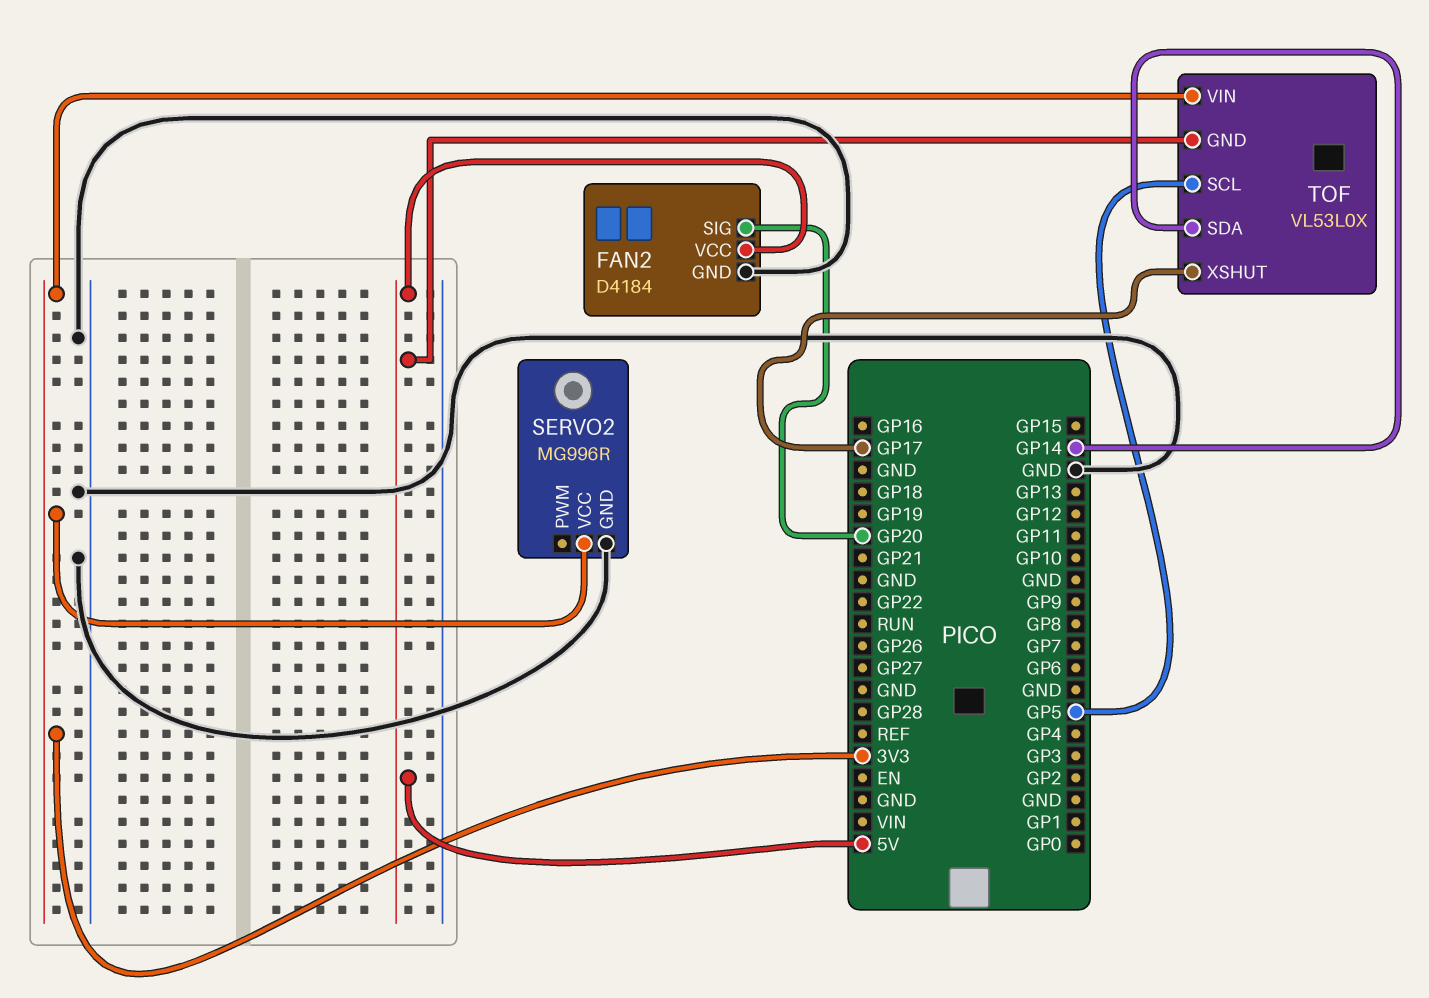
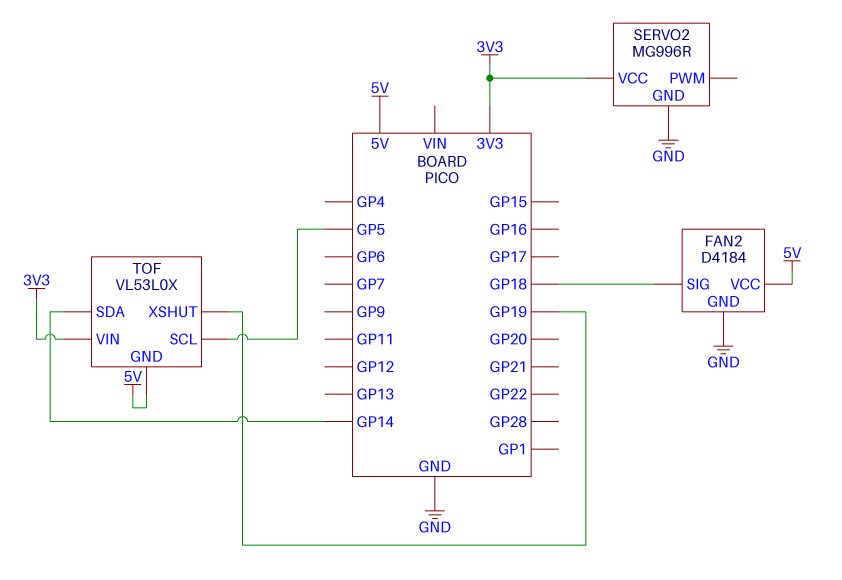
FAN2 pin SIG: GP20 -> GP18
TOF pin XSHUT: GP17 -> GP19

